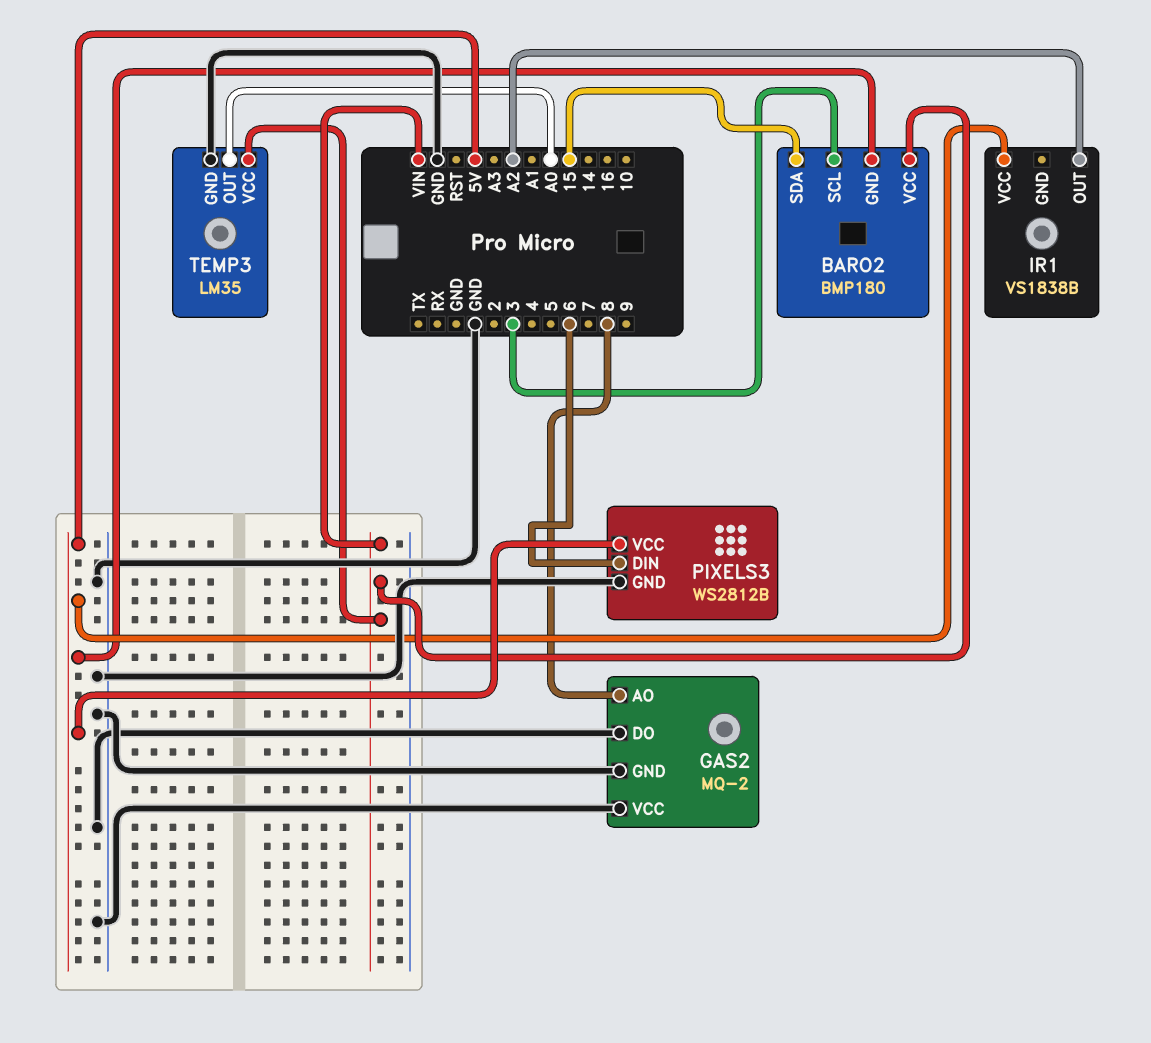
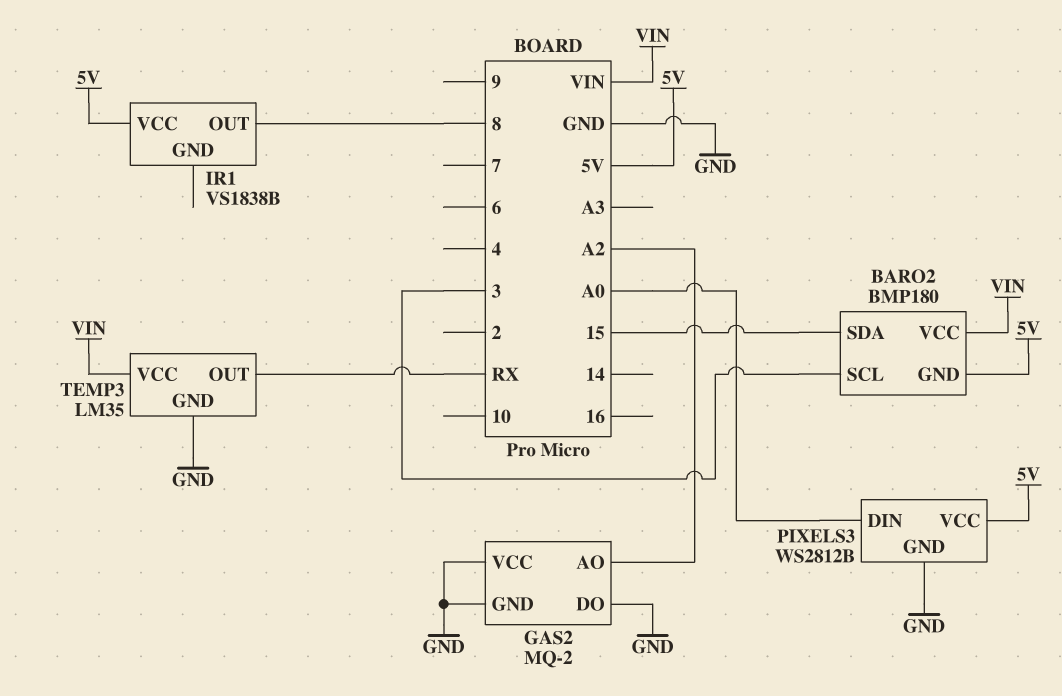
GAS2 pin AO: 8 -> A2
IR1 pin OUT: A2 -> 8
PIXELS3 pin DIN: 6 -> A0
TEMP3 pin OUT: A0 -> RX

